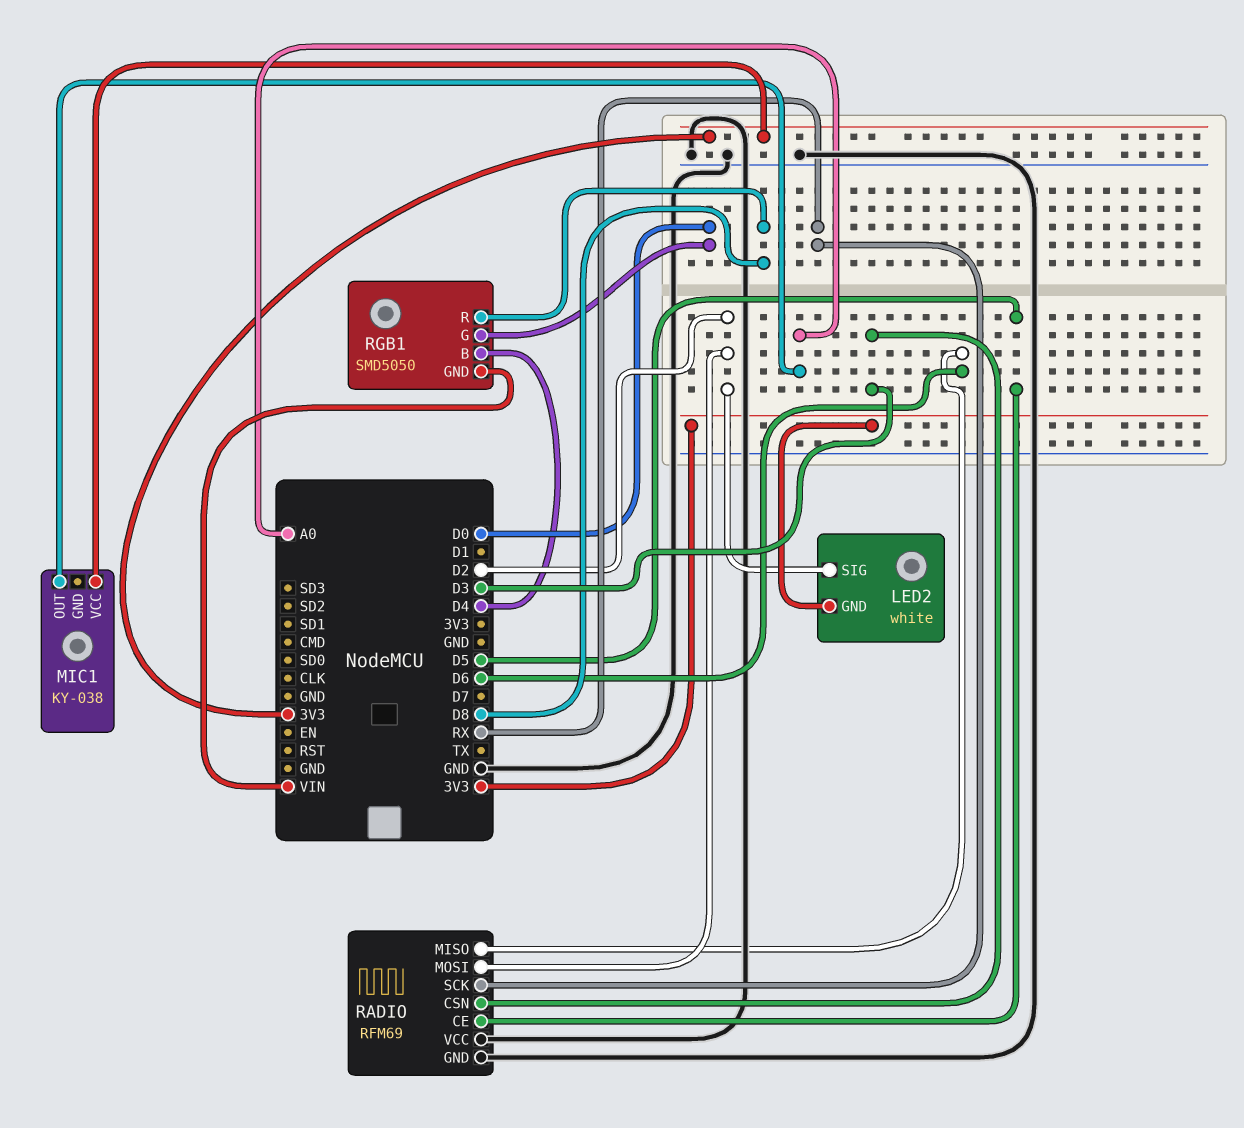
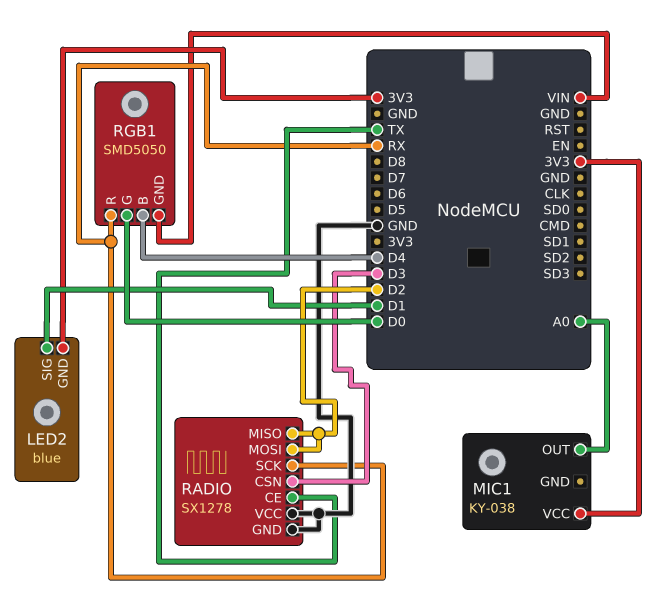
LED2: white -> blue
LED2 pin SIG: D2 -> D1
RADIO: RFM69 -> SX1278
RADIO pin CE: D5 -> TX
RADIO pin MISO: D6 -> D2
RGB1 pin R: D8 -> RX

